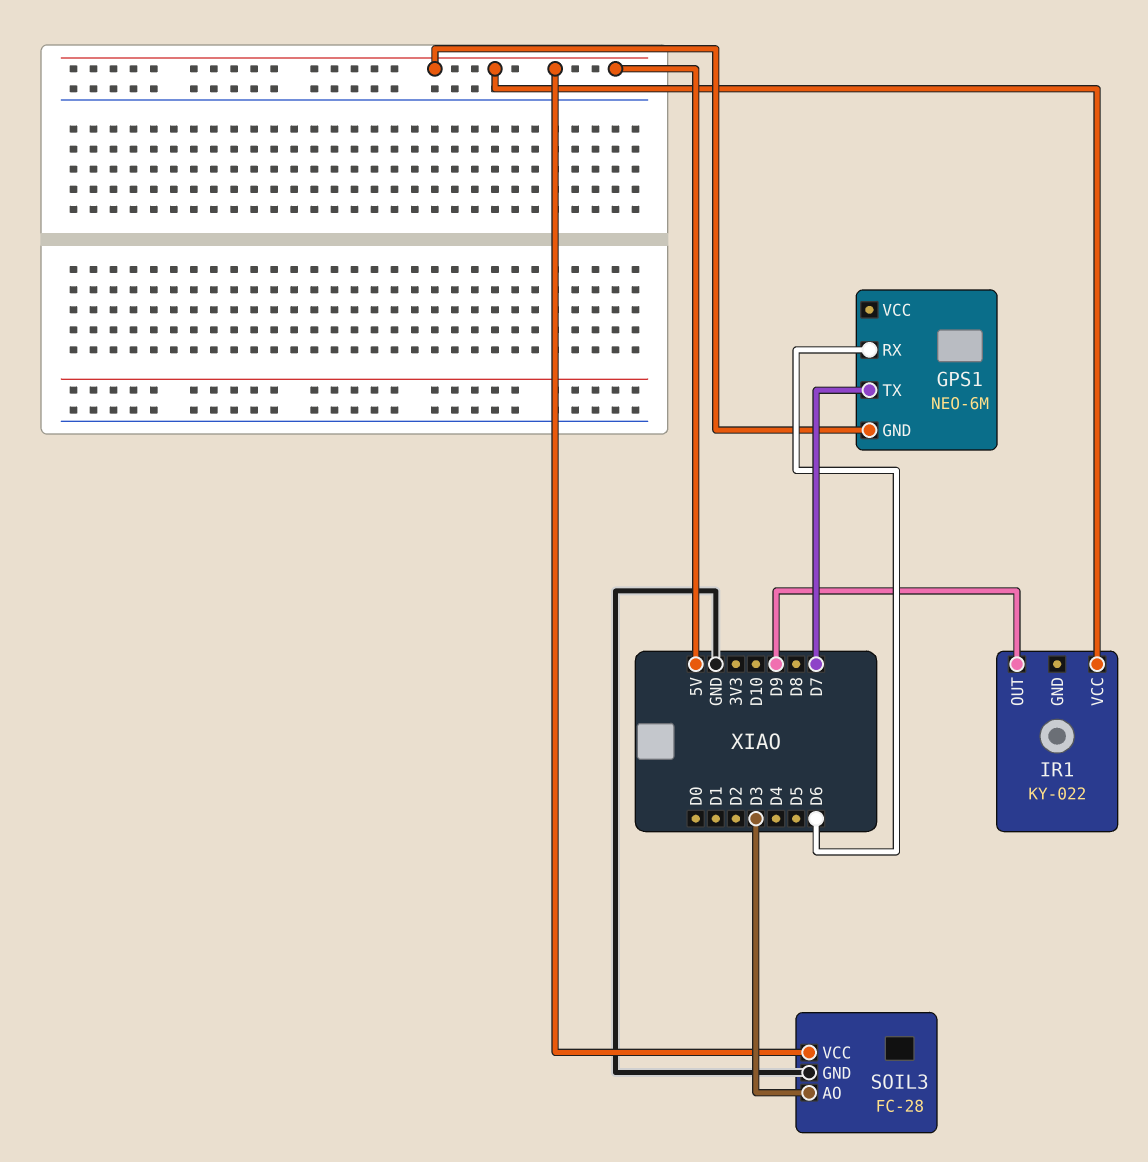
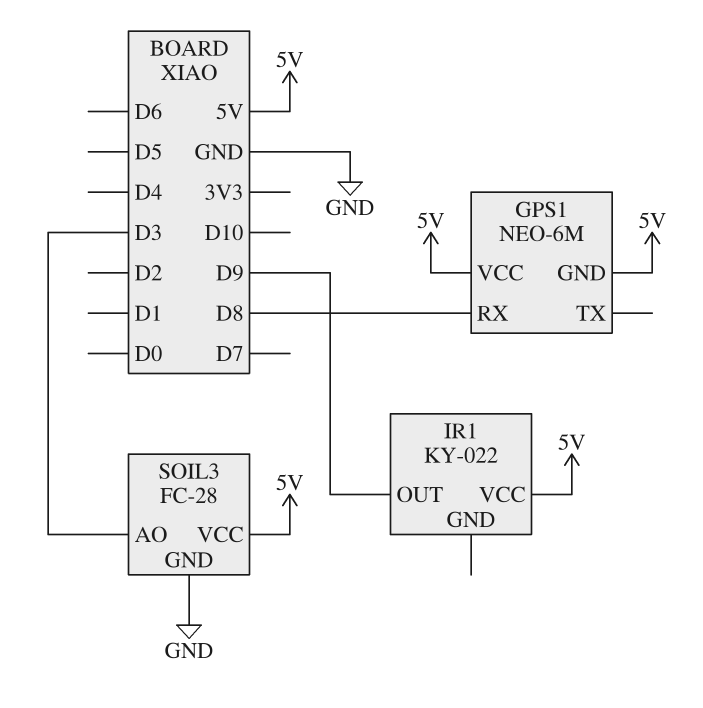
GPS1 pin RX: D6 -> D8
GPS1 pin TX: D7 -> none
GPS1 pin VCC: none -> 5V

